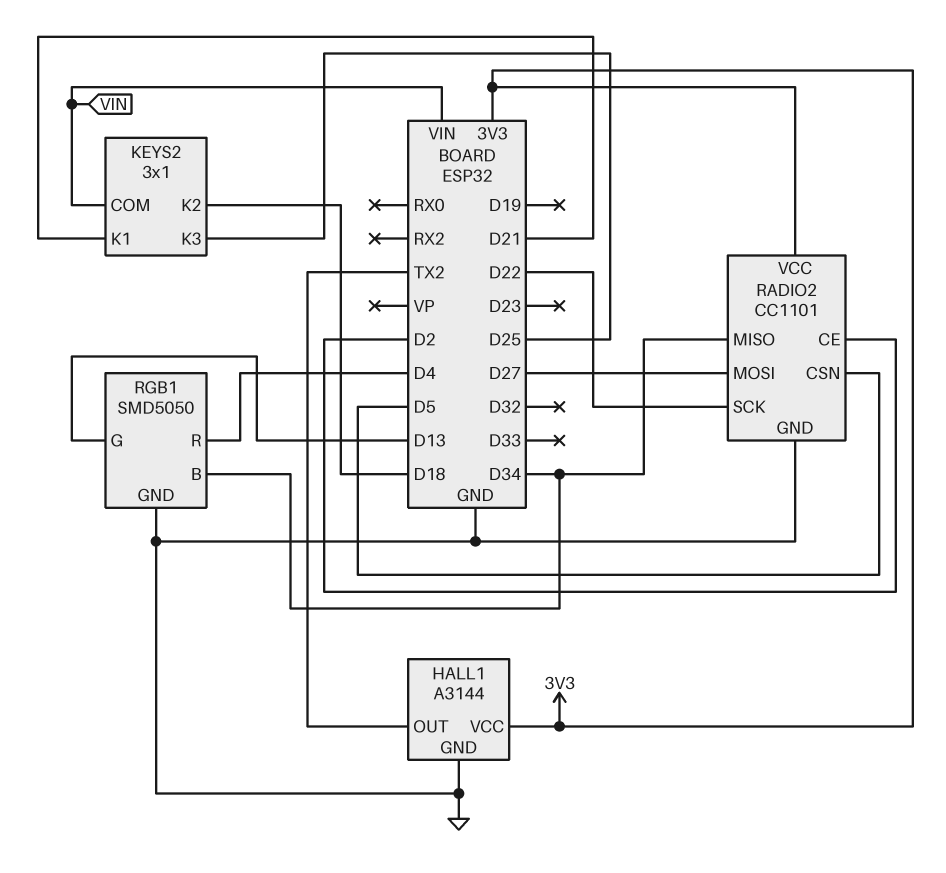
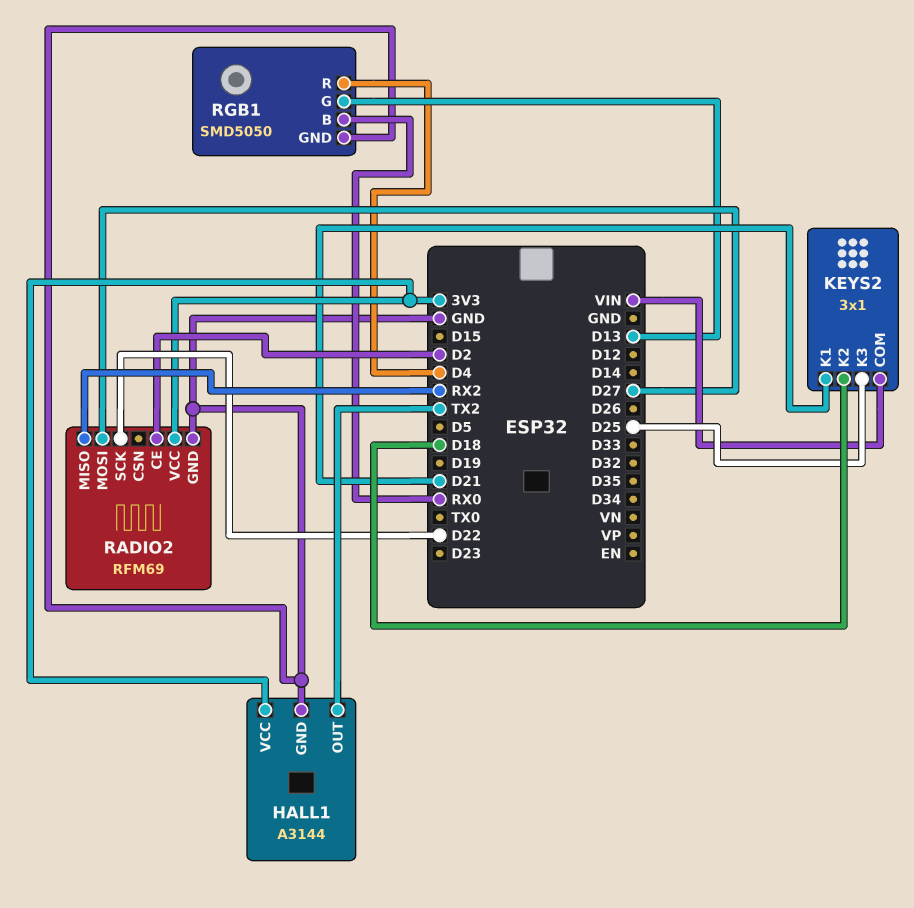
RADIO2: CC1101 -> RFM69
RADIO2 pin CSN: D5 -> none
RADIO2 pin MISO: D34 -> RX2
RGB1 pin B: D34 -> RX0

